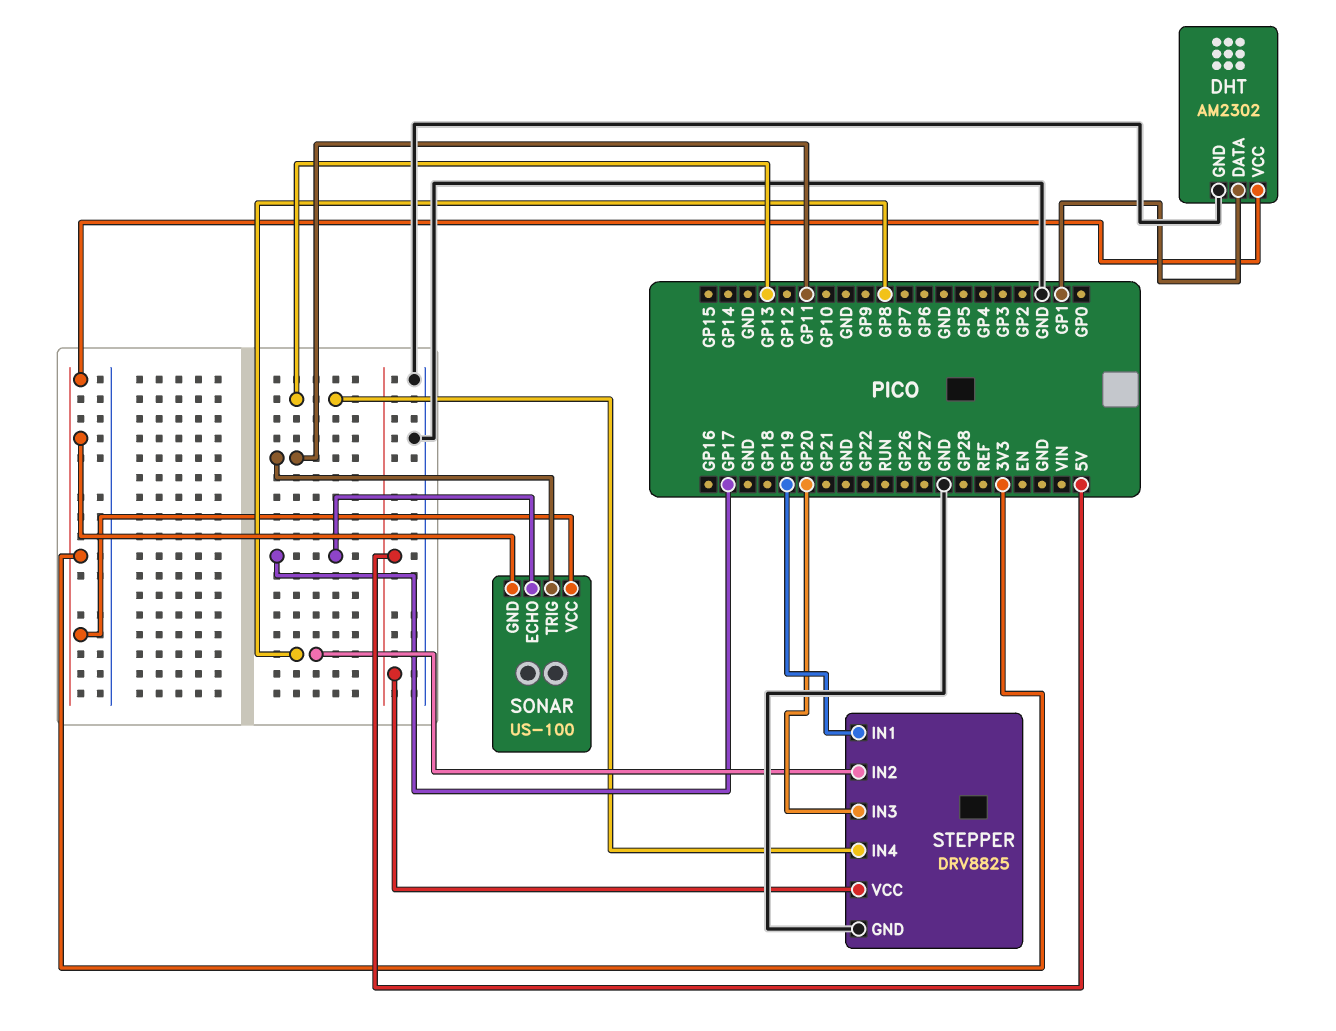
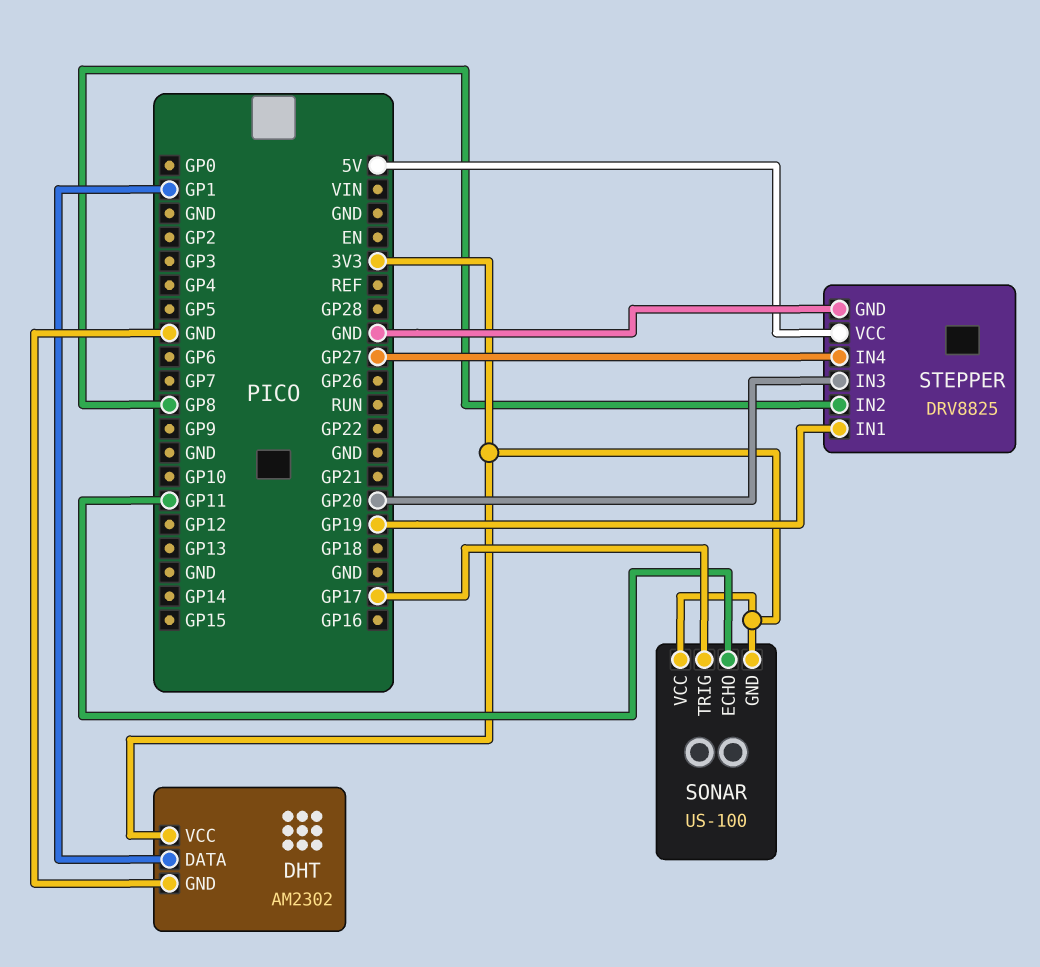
SONAR pin ECHO: GP17 -> GP11
SONAR pin TRIG: GP11 -> GP17
STEPPER pin IN4: GP13 -> GP27

